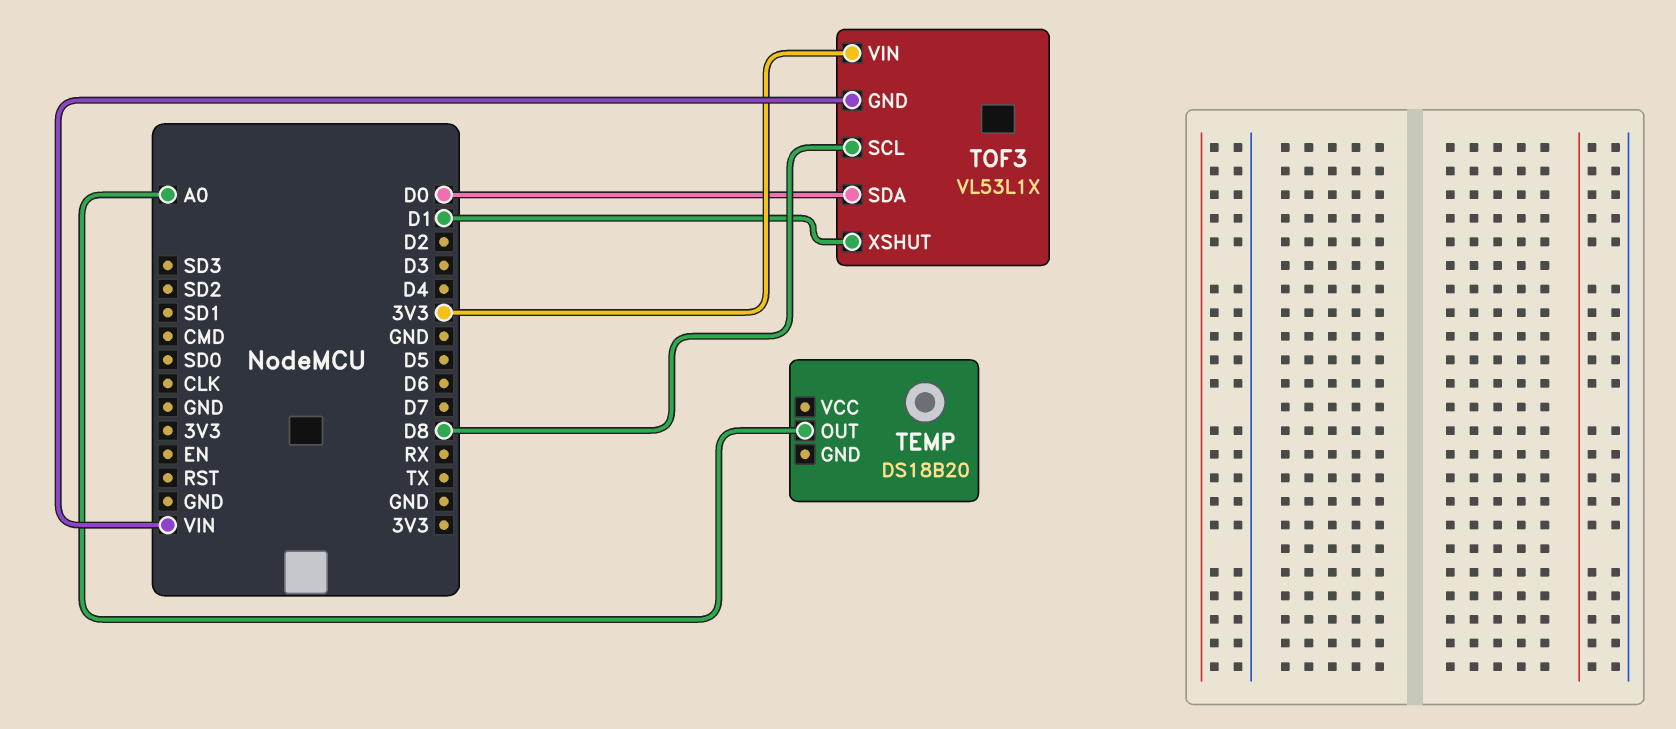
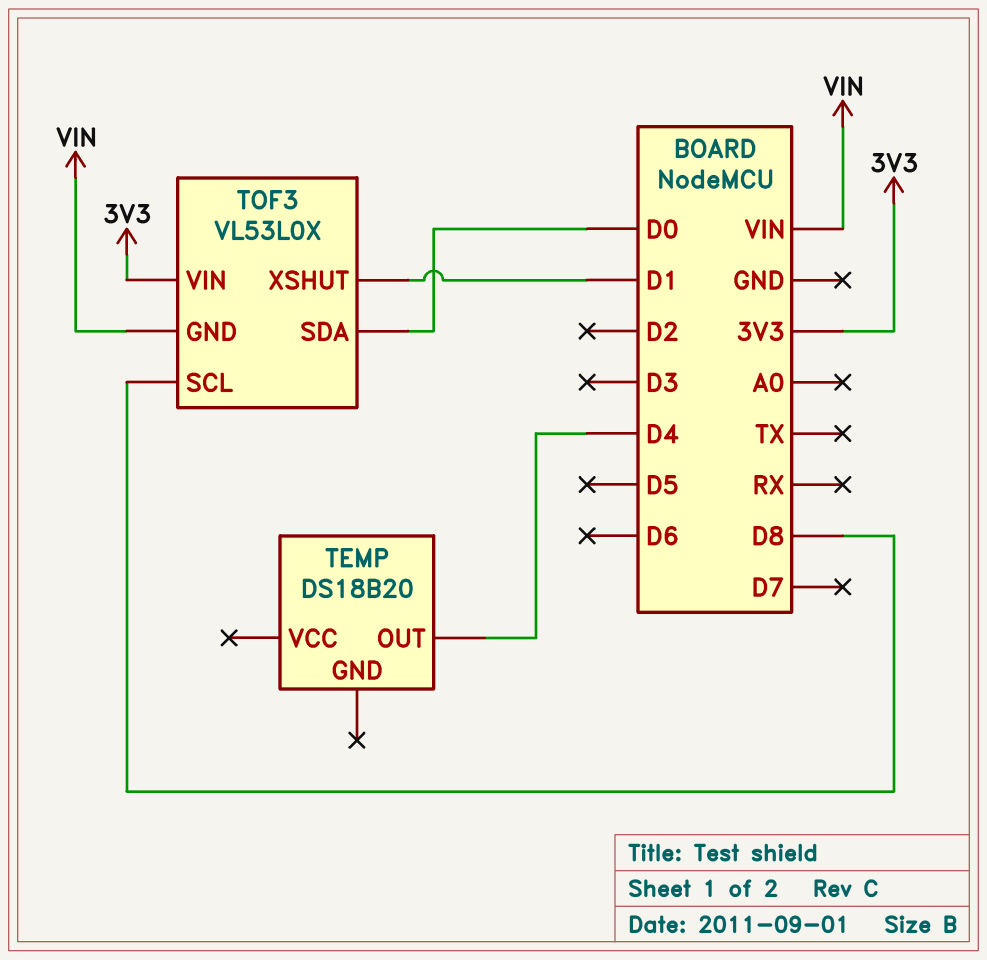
TEMP pin OUT: A0 -> D4
TOF3: VL53L1X -> VL53L0X

